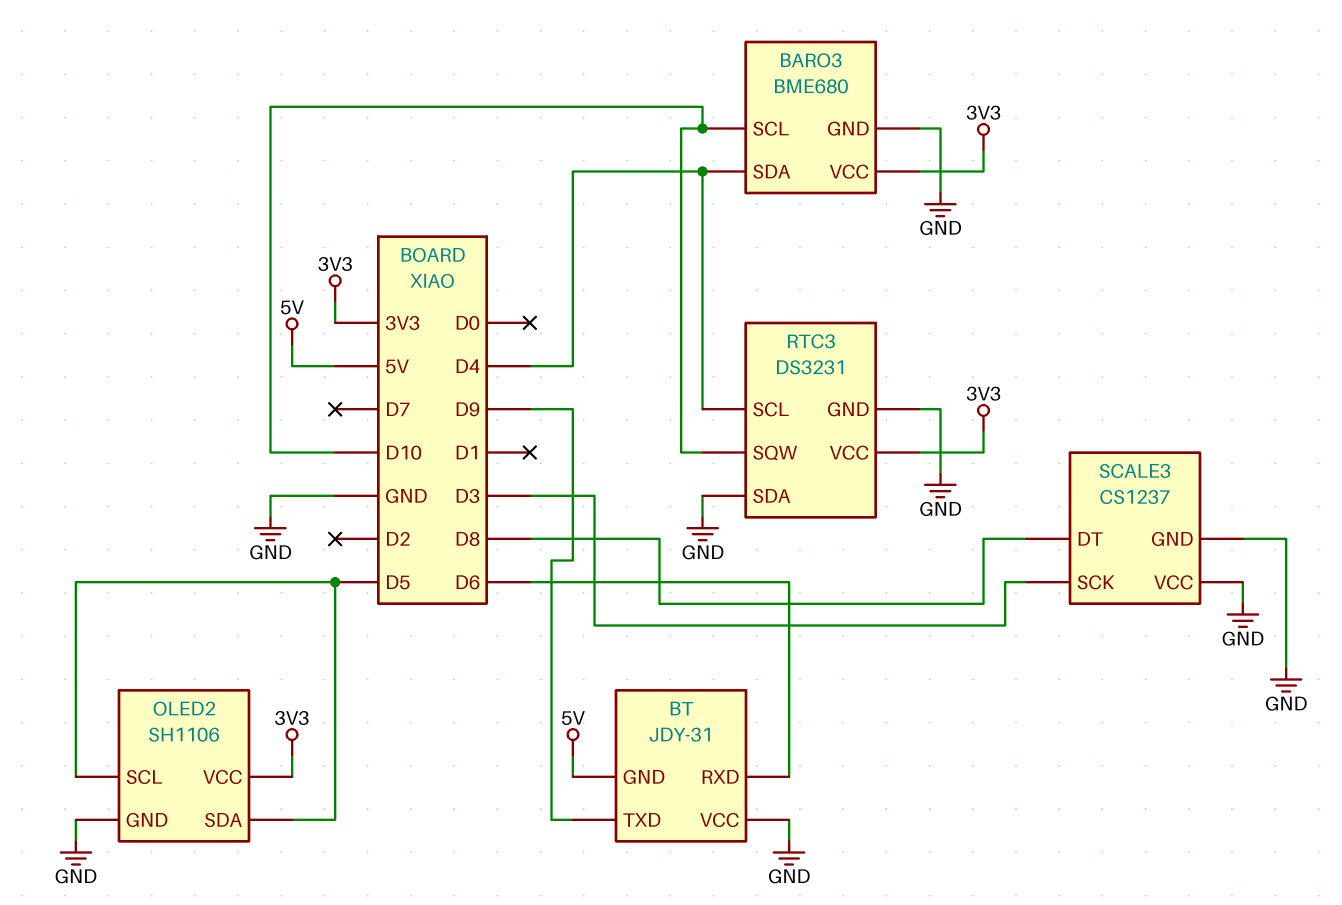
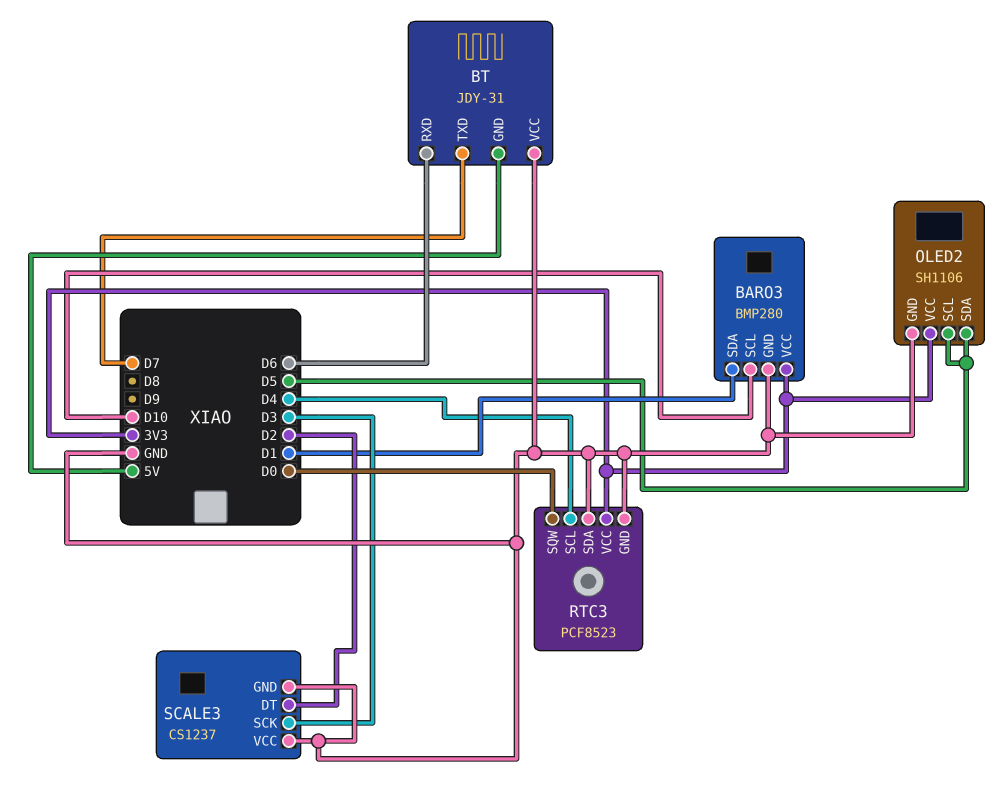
BARO3: BME680 -> BMP280
BARO3 pin SDA: D4 -> D1
BT pin TXD: D9 -> D7
RTC3: DS3231 -> PCF8523
RTC3 pin SQW: D10 -> D0
SCALE3 pin DT: D8 -> D2

